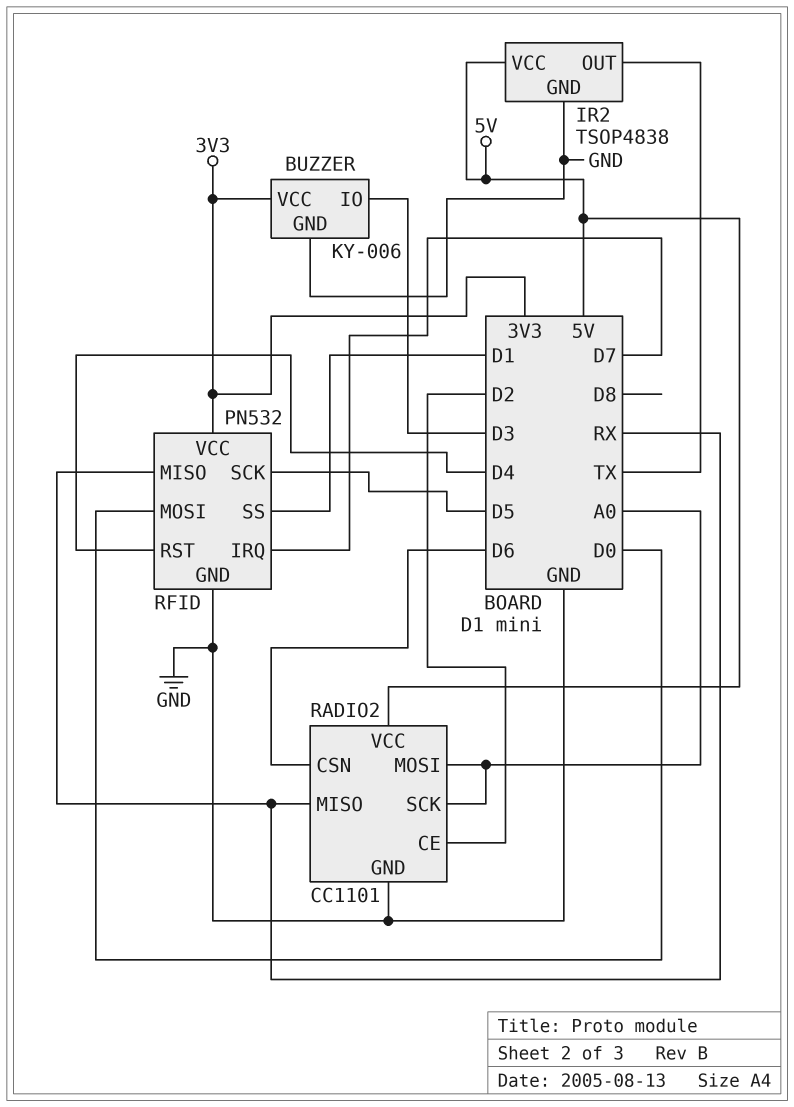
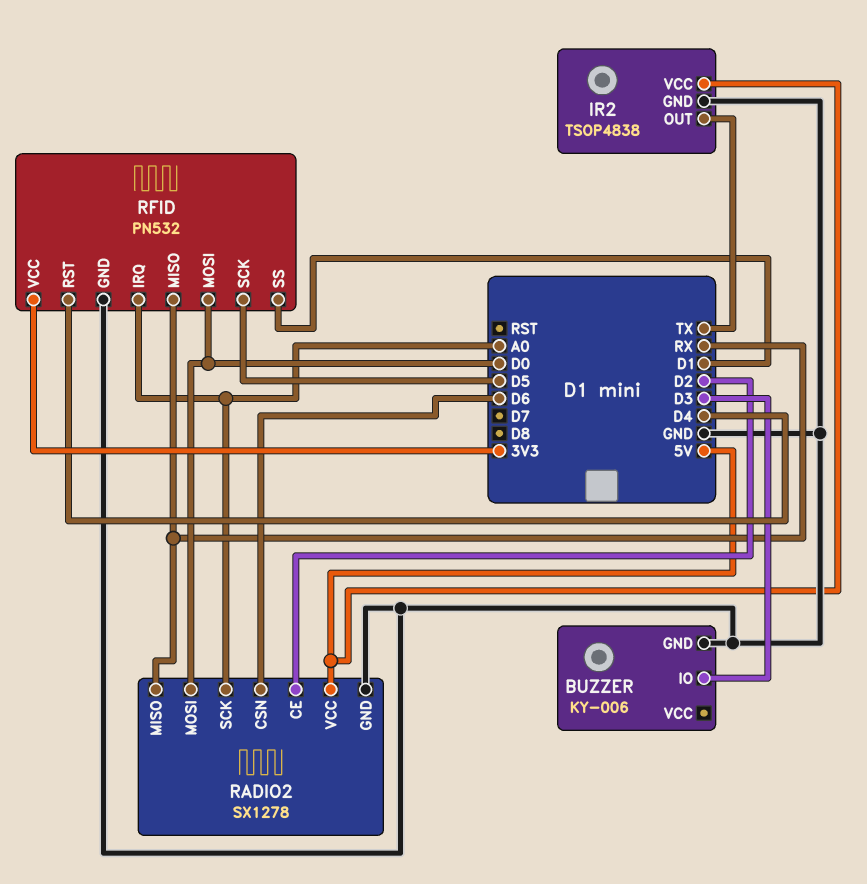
BUZZER pin VCC: 3V3 -> none
RADIO2: CC1101 -> SX1278
RADIO2 pin MOSI: A0 -> D0
RFID pin IRQ: D7 -> A0

